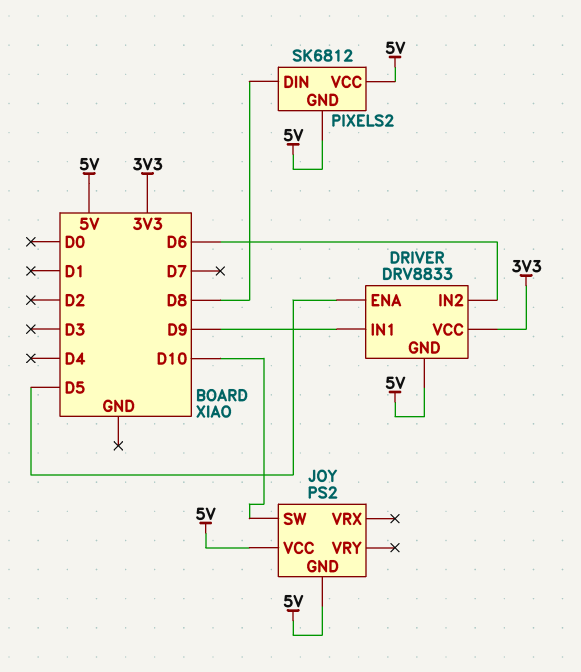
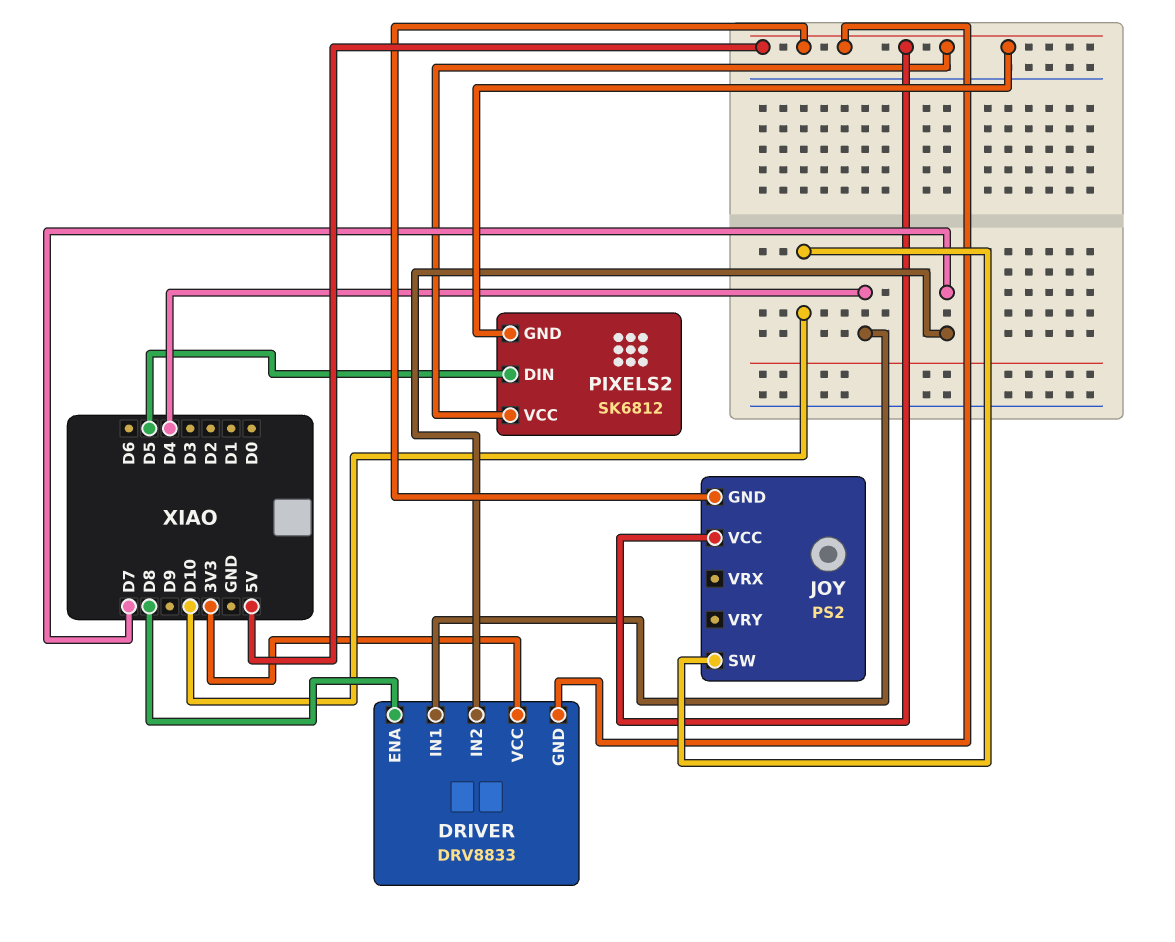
DRIVER pin ENA: D5 -> D8
DRIVER pin IN1: D9 -> D4
DRIVER pin IN2: D6 -> D7
PIXELS2 pin DIN: D8 -> D5

